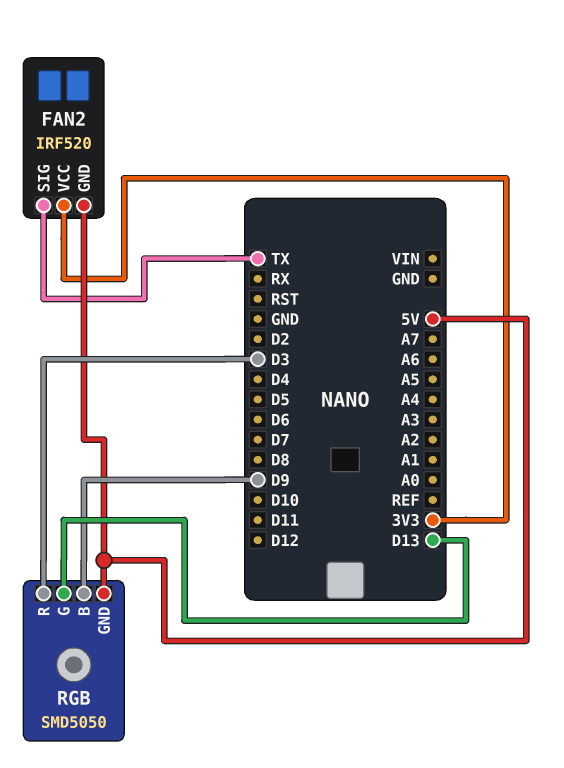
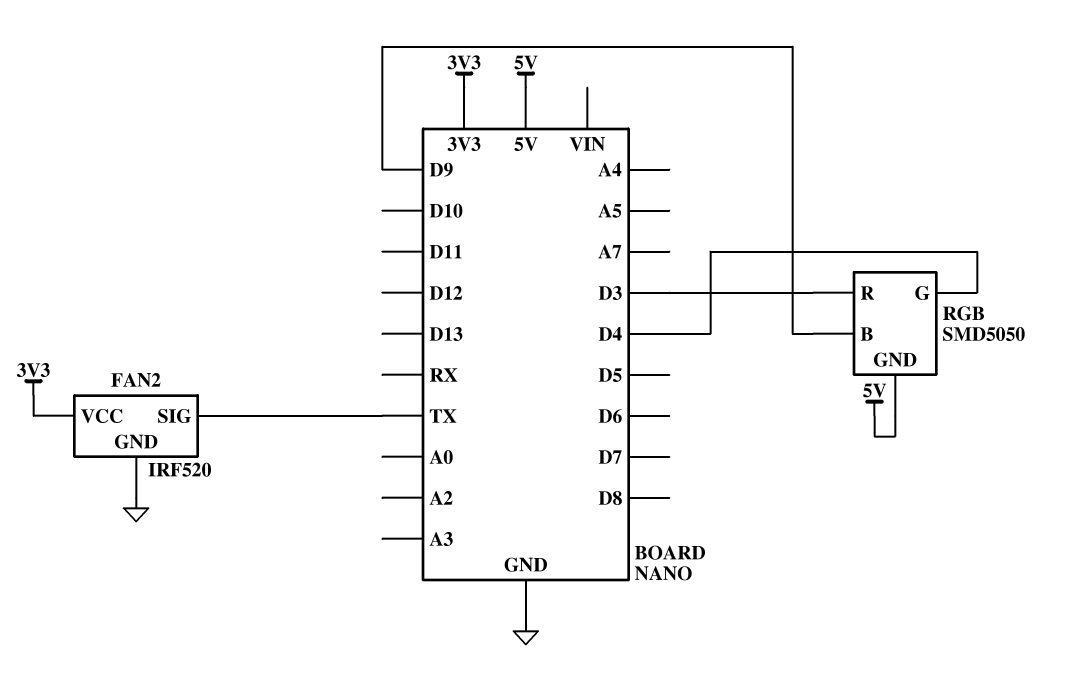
FAN2 pin GND: 5V -> GND
RGB pin G: D13 -> D4

